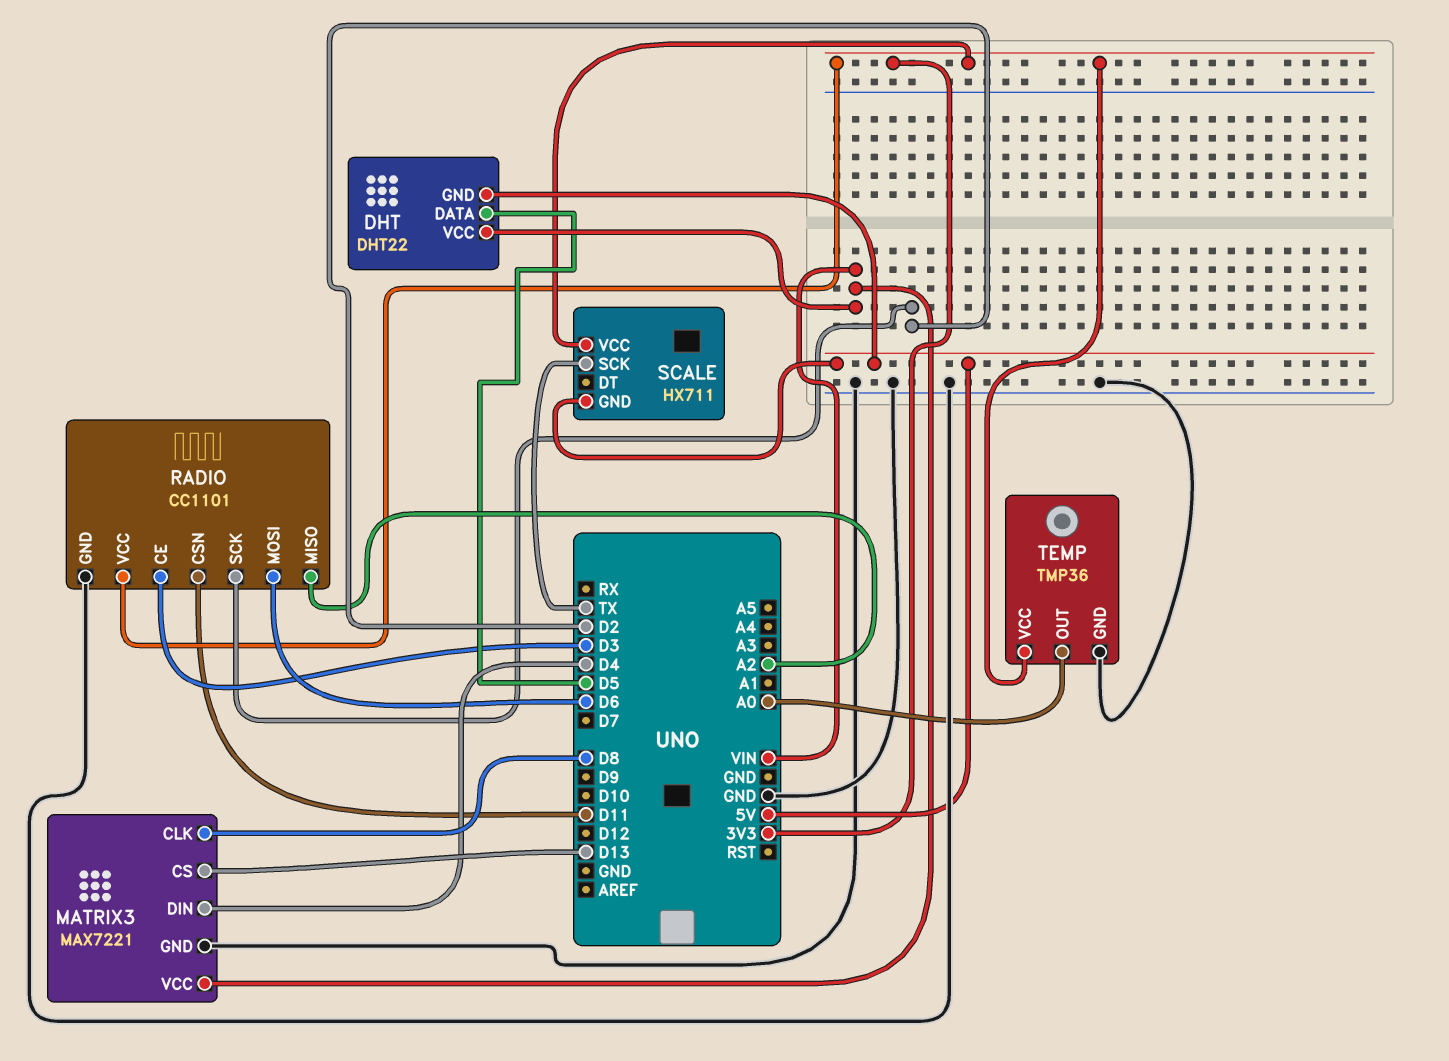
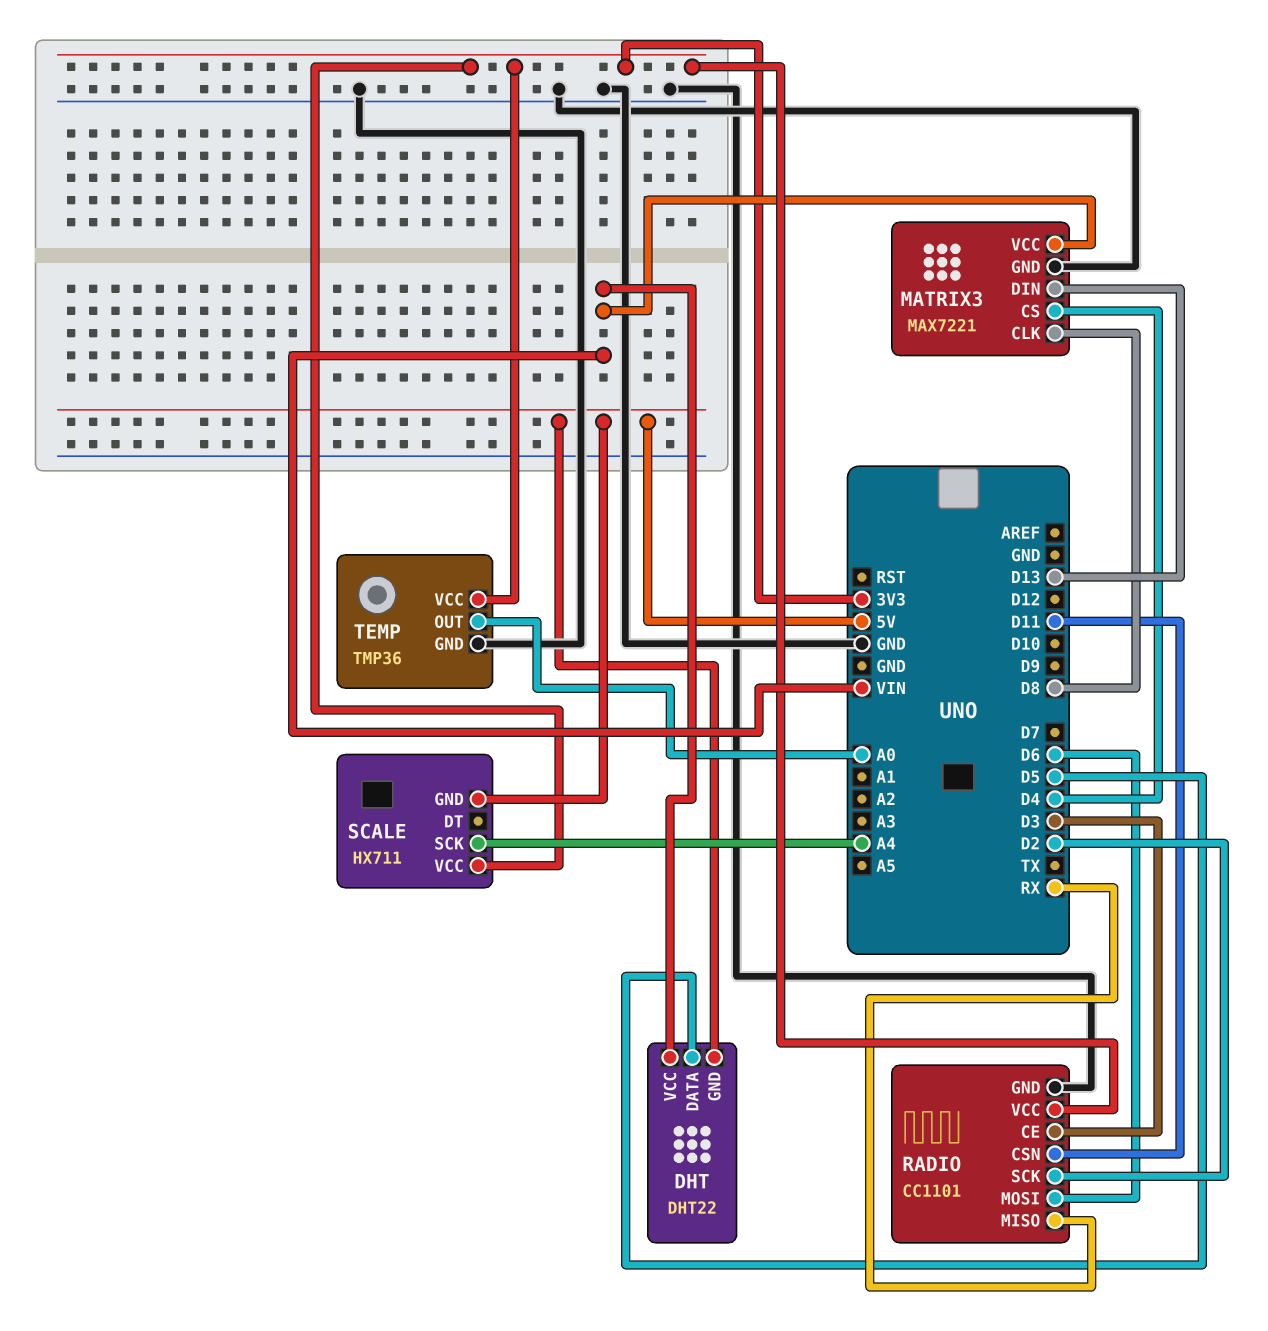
MATRIX3 pin CS: D13 -> D4
MATRIX3 pin DIN: D4 -> D13
RADIO pin MISO: A2 -> RX
SCALE pin SCK: TX -> A4

